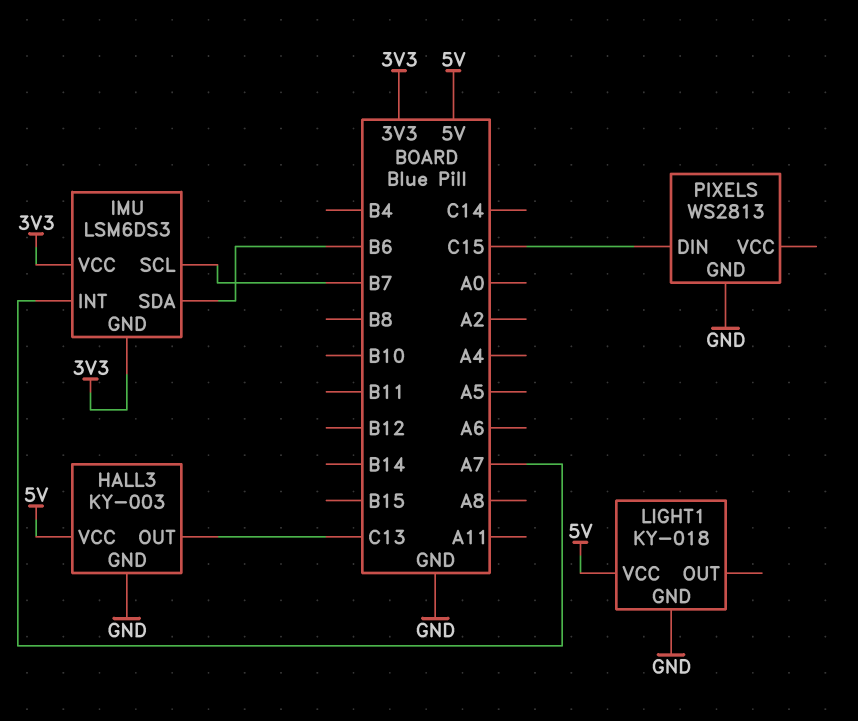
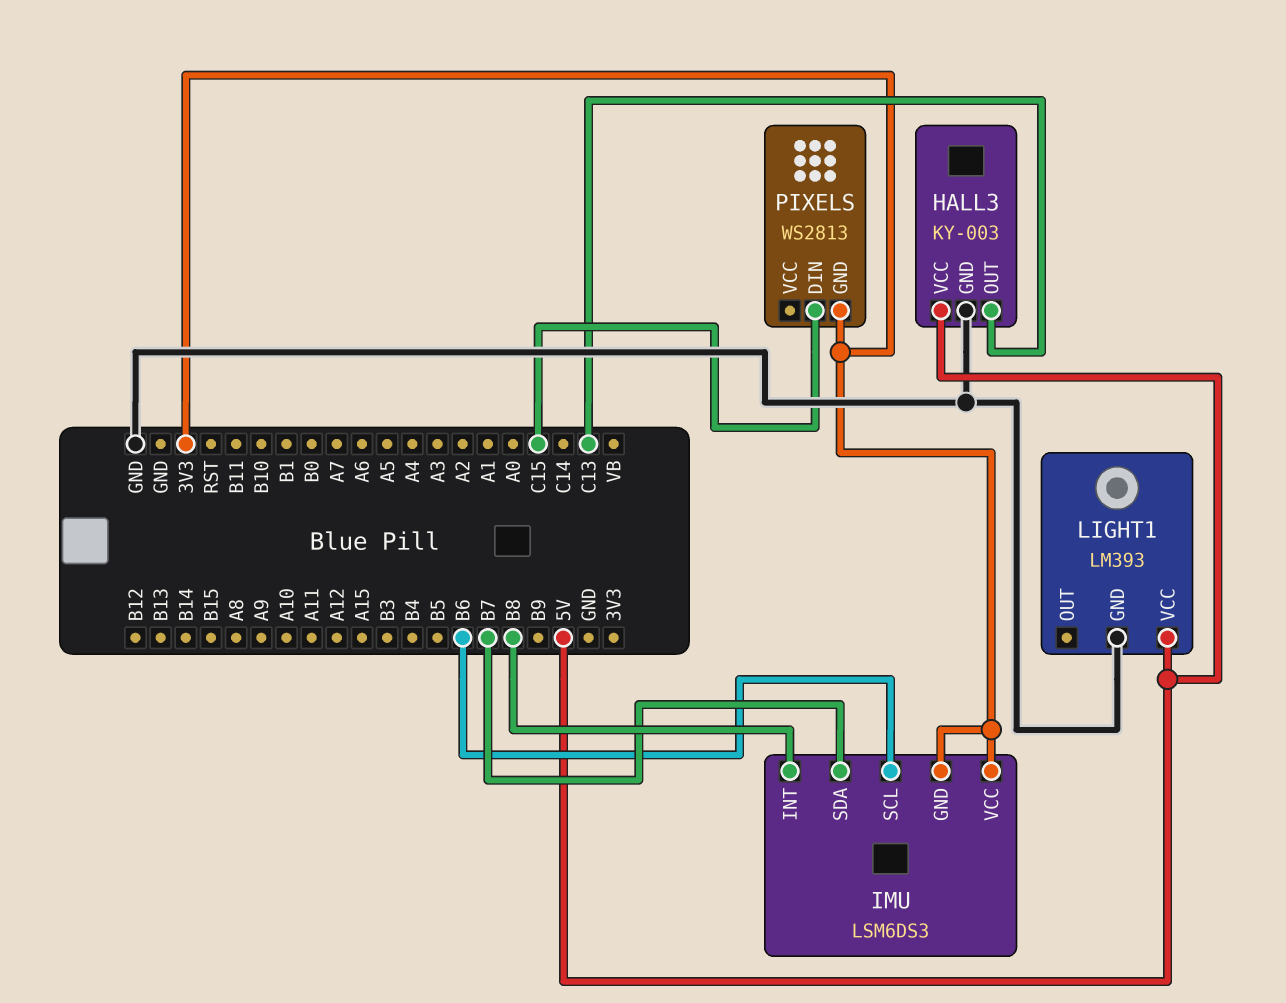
IMU pin INT: A7 -> B8
IMU pin SCL: B7 -> B6
IMU pin SDA: B6 -> B7
LIGHT1: KY-018 -> LM393
PIXELS pin GND: GND -> 3V3

